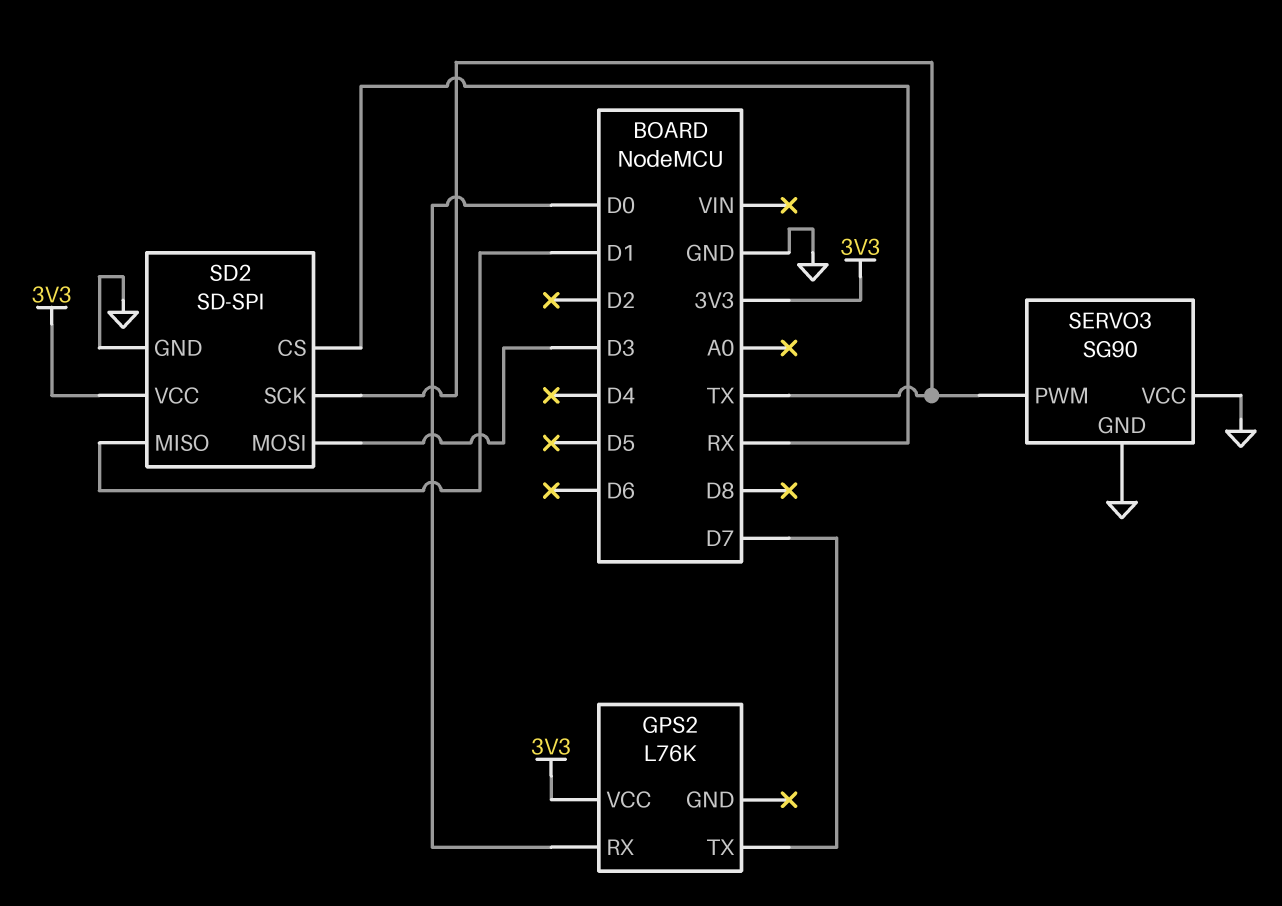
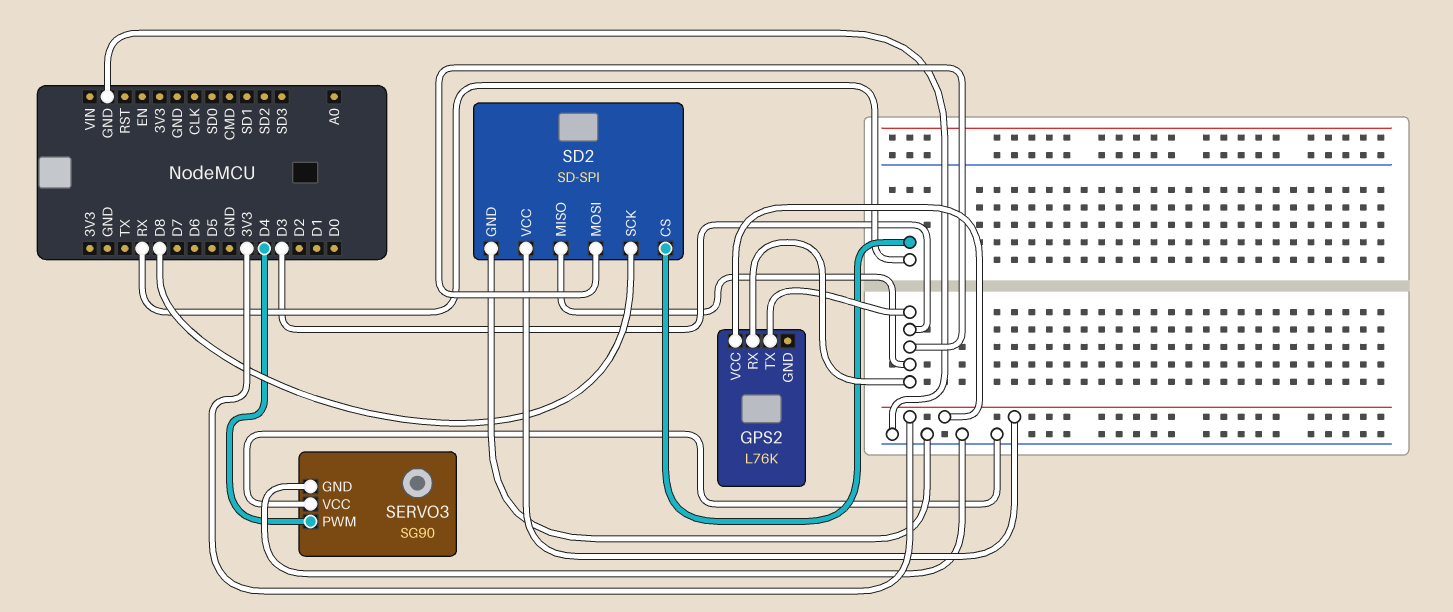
GPS2 pin RX: D0 -> D3
GPS2 pin TX: D7 -> D3
SD2 pin MISO: D1 -> D3
SD2 pin SCK: TX -> D8
SERVO3 pin PWM: TX -> D4

